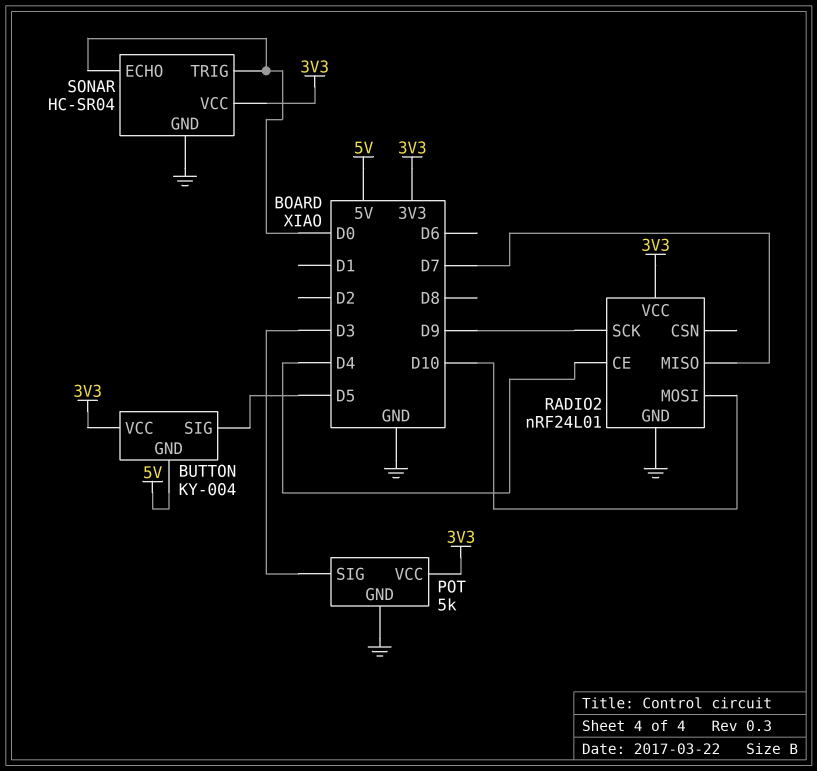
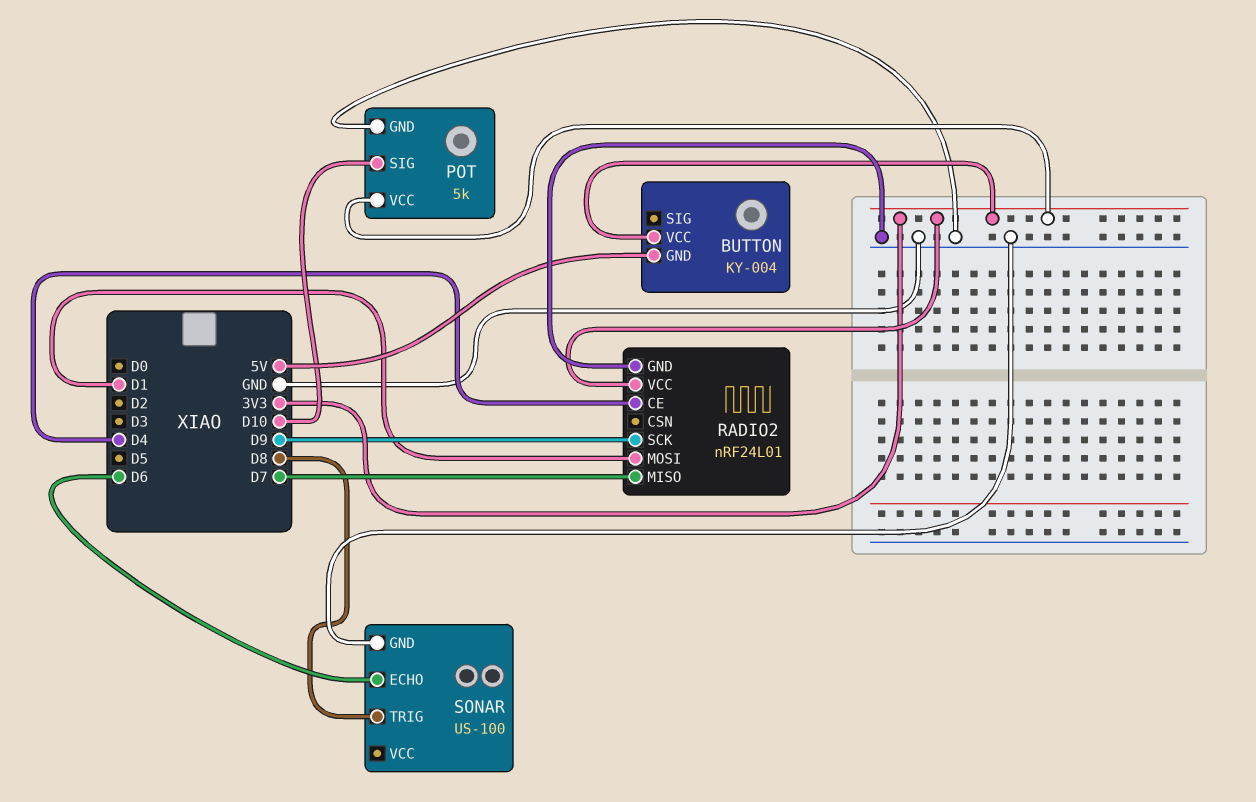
BUTTON pin SIG: D5 -> none
POT pin SIG: D3 -> D10
RADIO2 pin MOSI: D10 -> D1
SONAR: HC-SR04 -> US-100
SONAR pin ECHO: D0 -> D6
SONAR pin TRIG: D0 -> D8
SONAR pin VCC: 3V3 -> none

